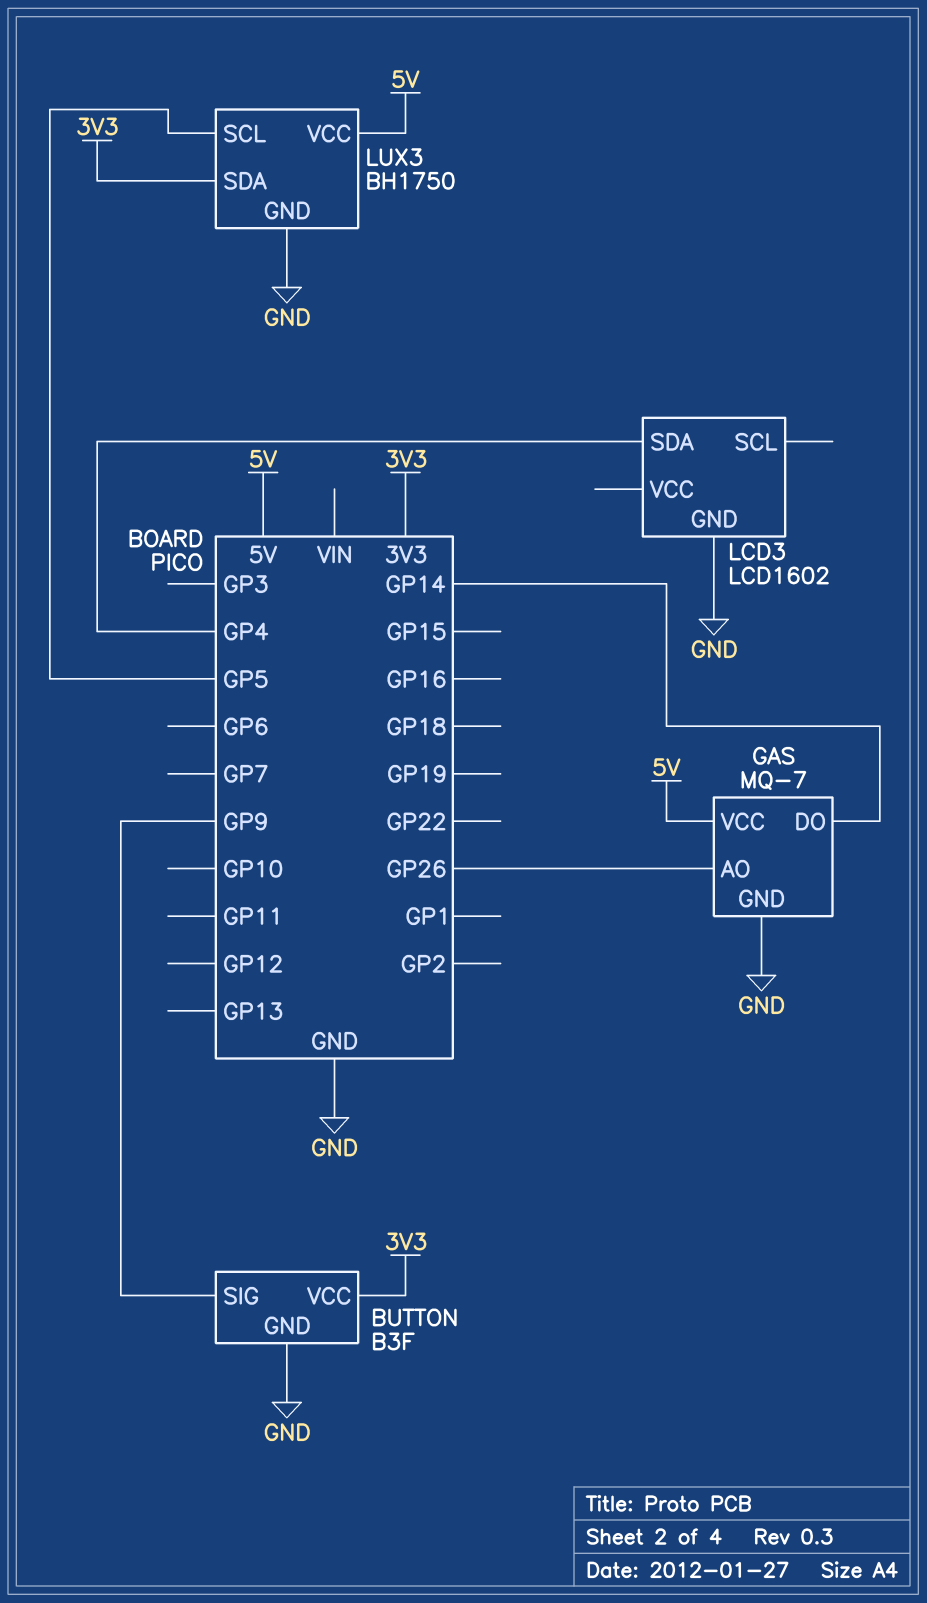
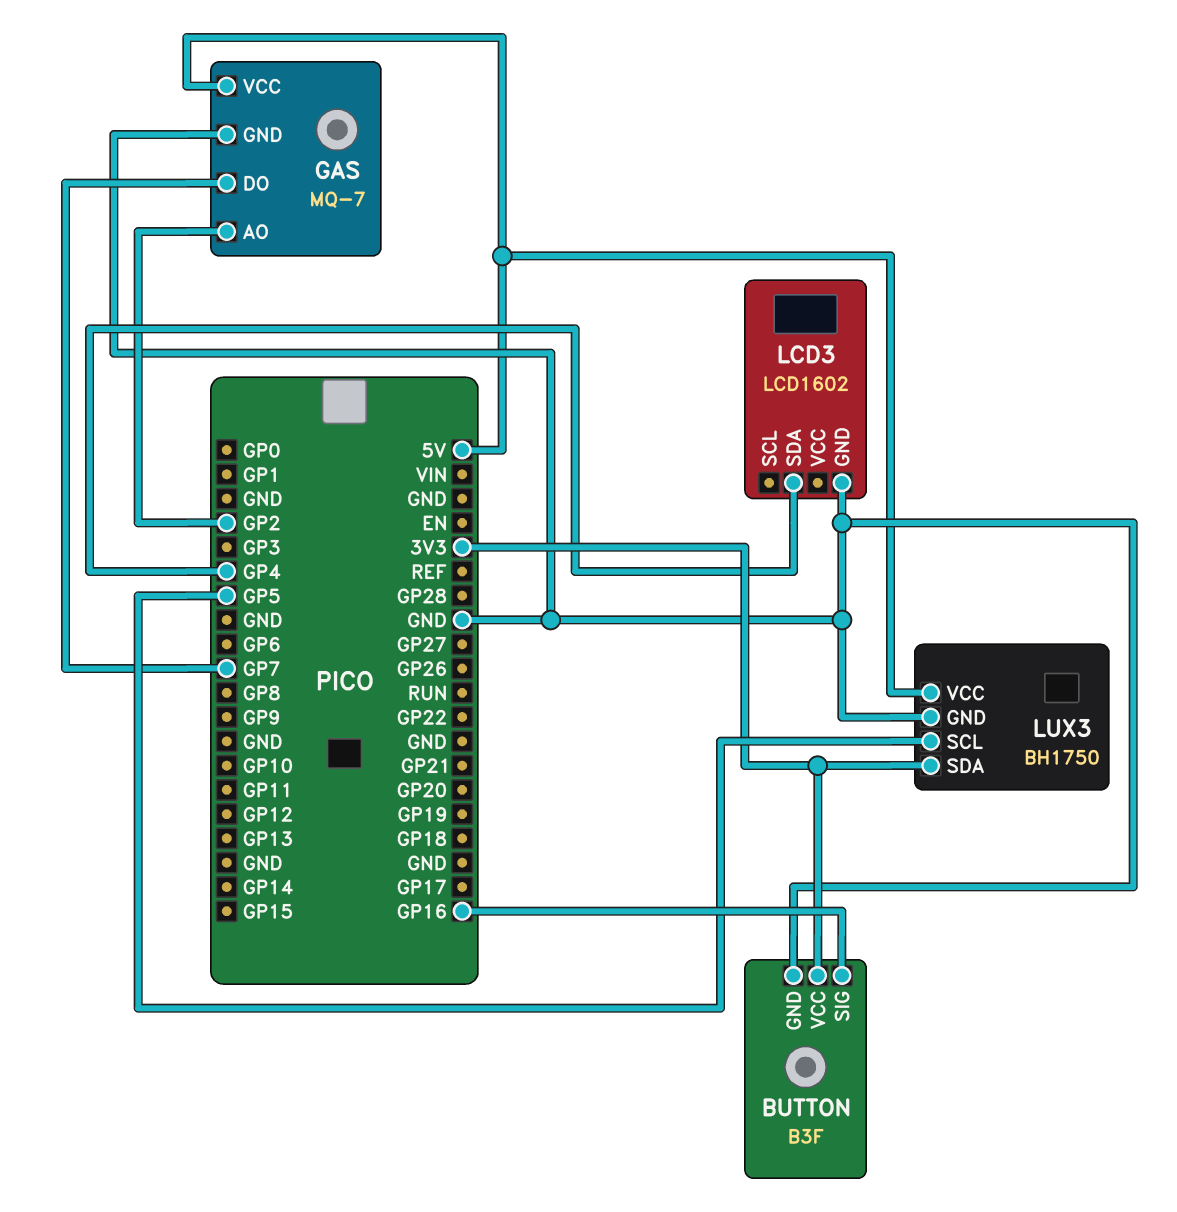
BUTTON pin SIG: GP9 -> GP16
GAS pin AO: GP26 -> GP2
GAS pin DO: GP14 -> GP7

